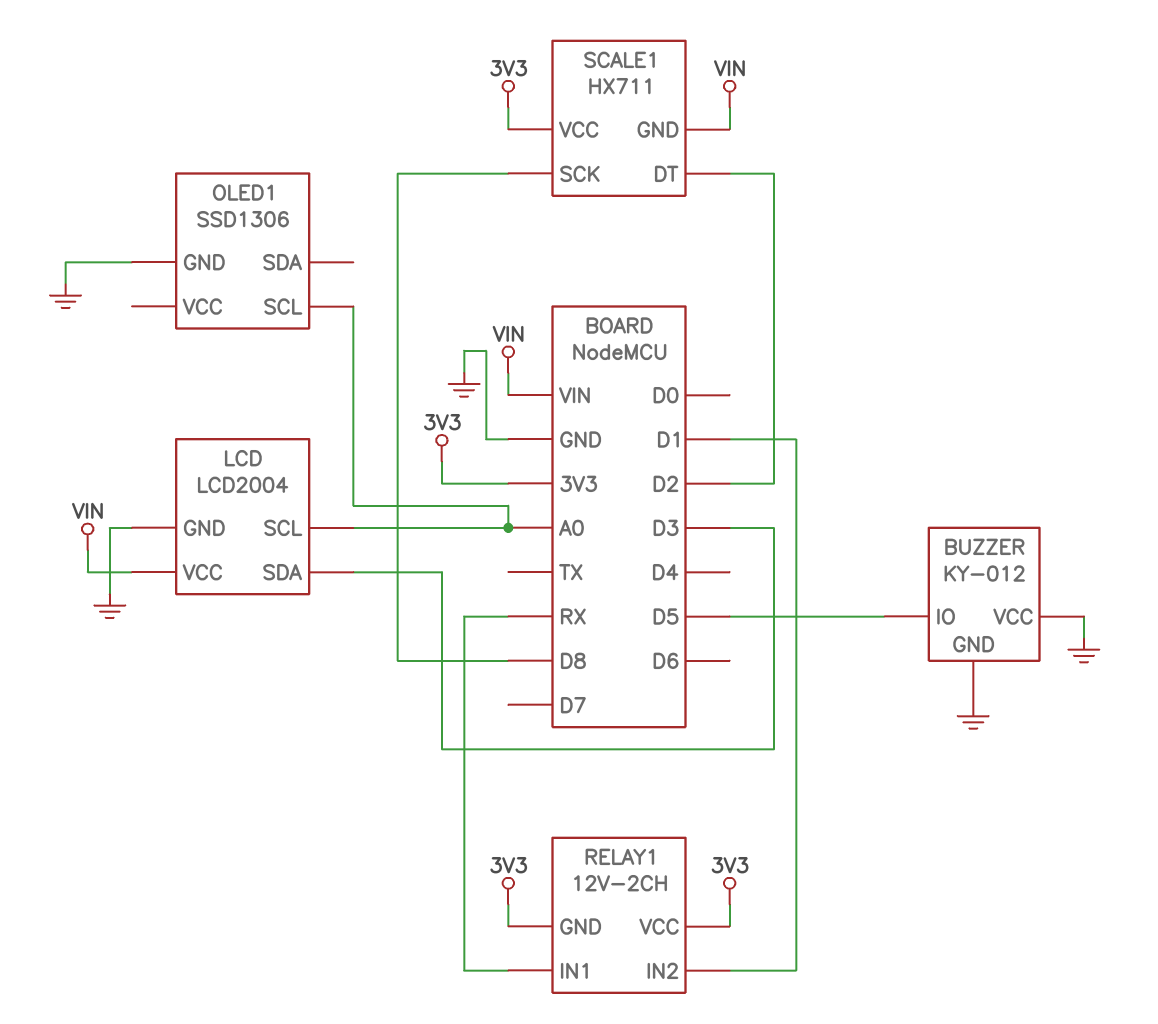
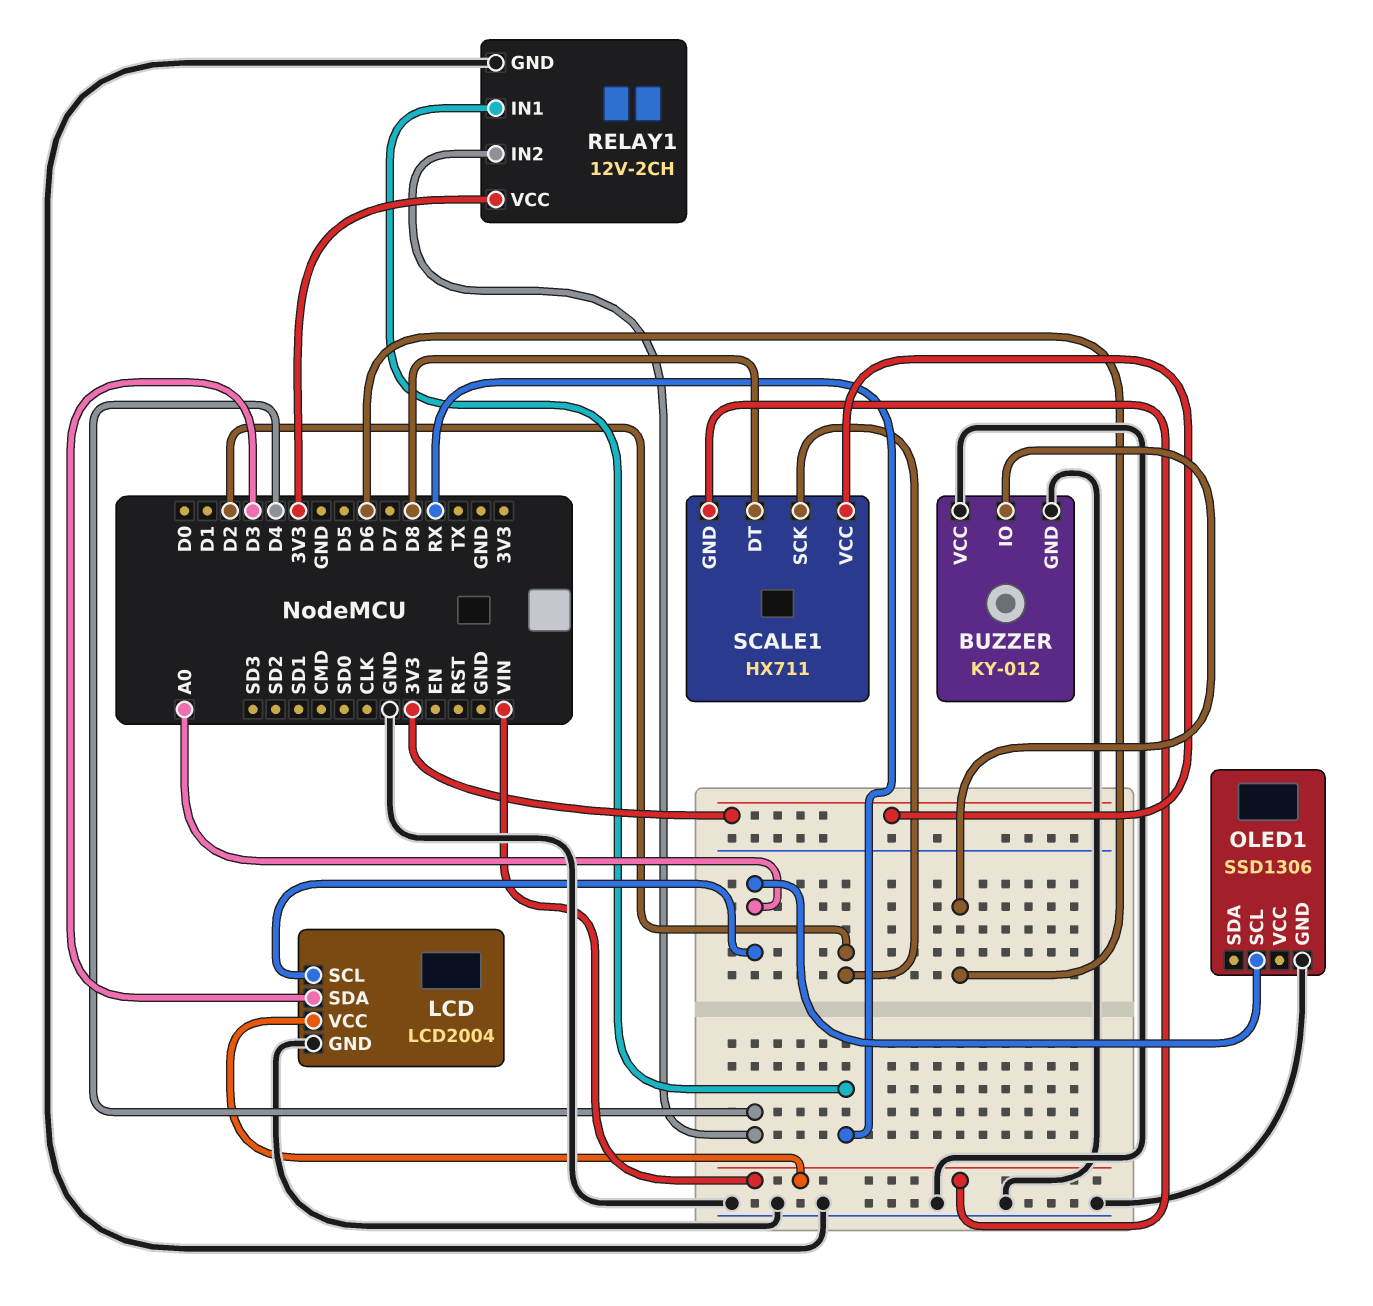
BUZZER pin IO: D5 -> D6
RELAY1 pin GND: 3V3 -> GND
RELAY1 pin IN2: D1 -> D4
SCALE1 pin DT: D2 -> D8
SCALE1 pin SCK: D8 -> D2

